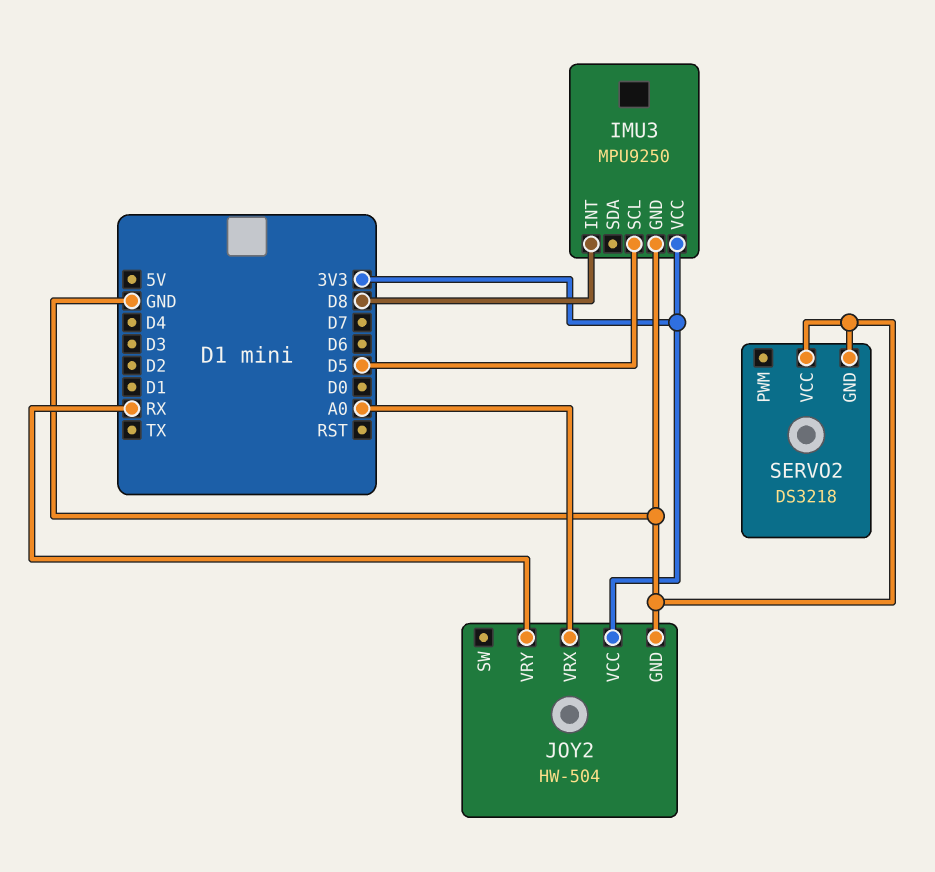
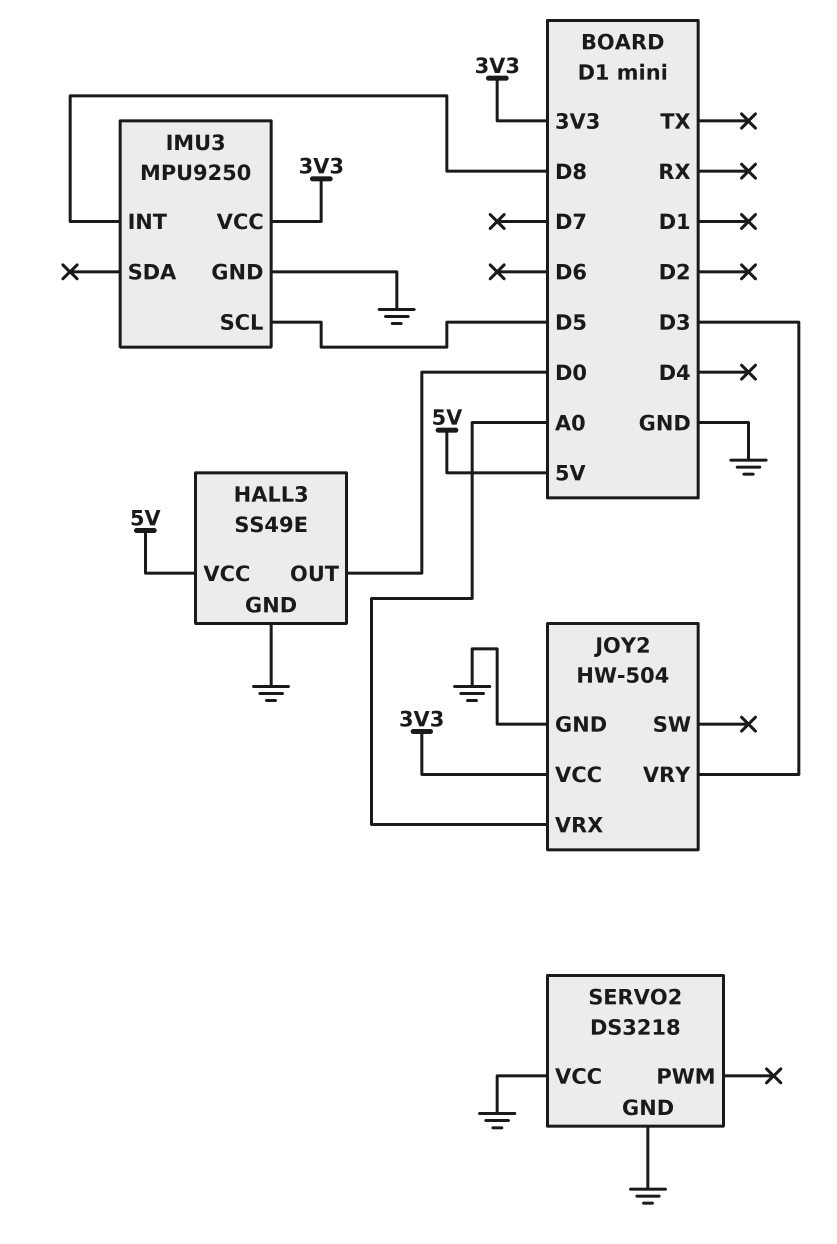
HALL3: none -> SS49E
HALL3 pin GND: none -> GND
HALL3 pin OUT: none -> D0
HALL3 pin VCC: none -> 5V
JOY2 pin VRY: RX -> D3

